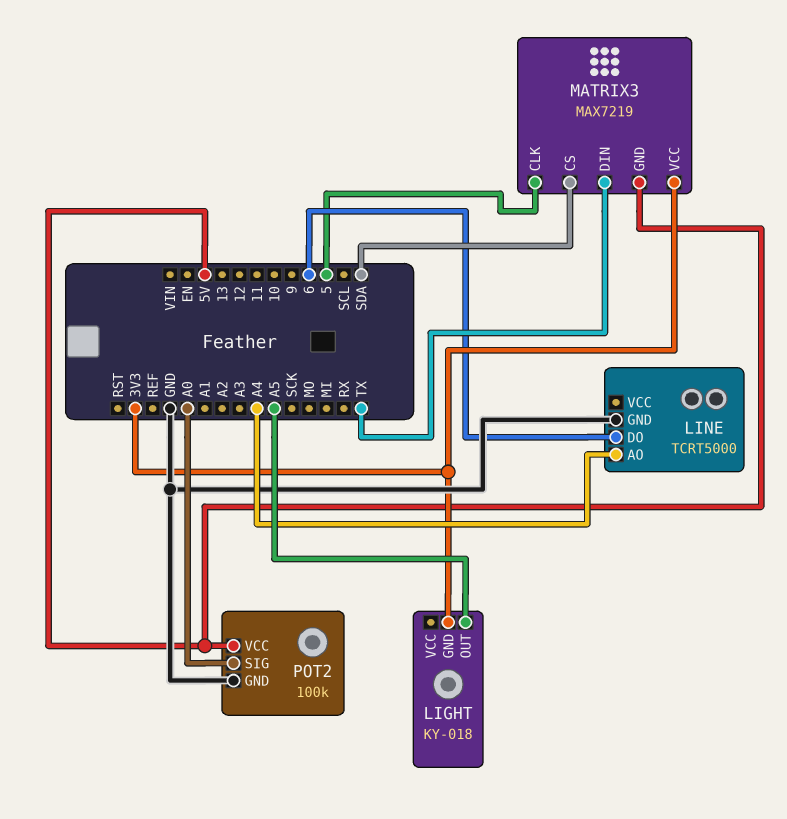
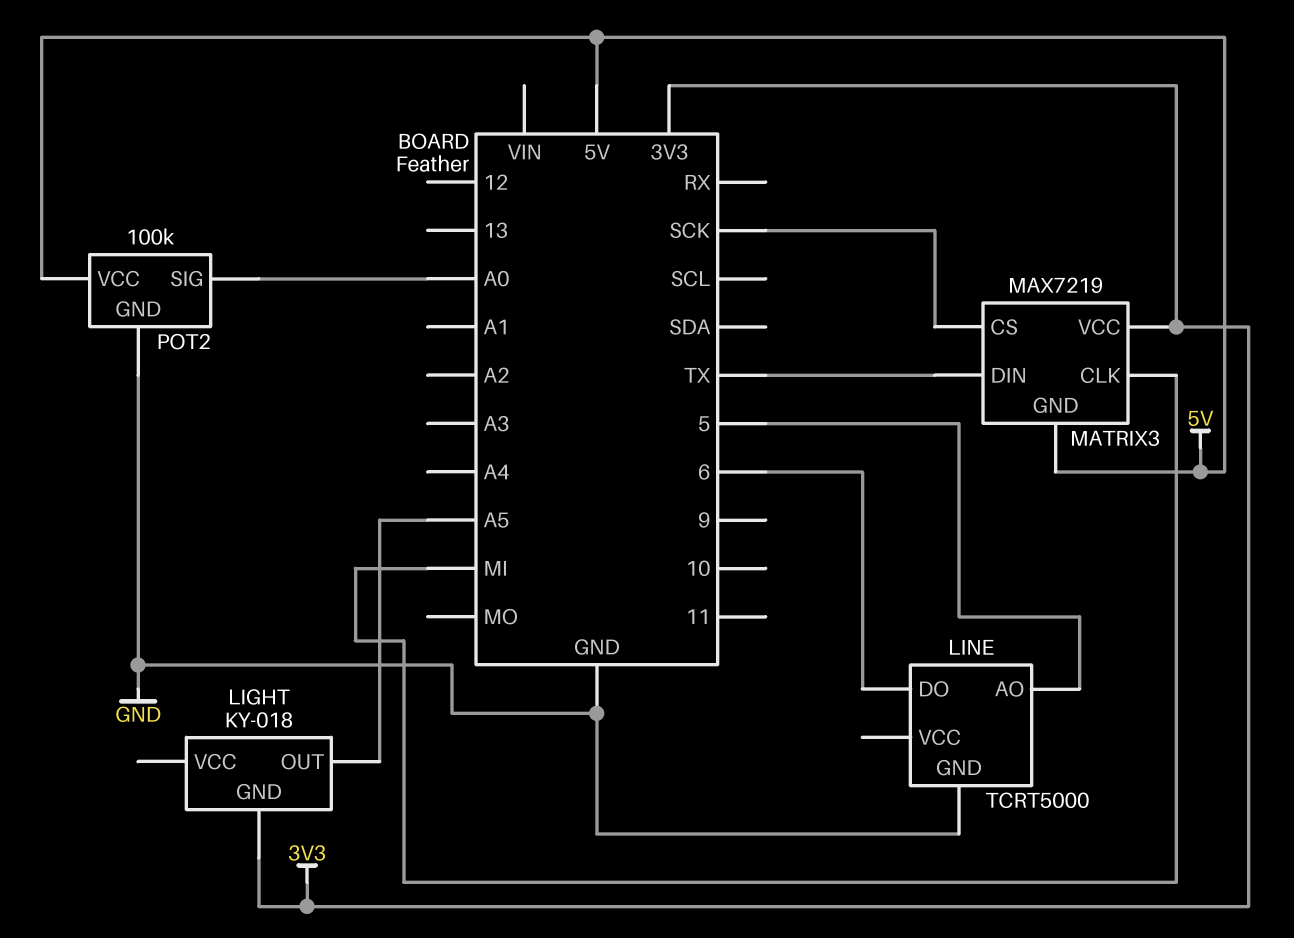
LINE pin AO: A4 -> 5
MATRIX3 pin CLK: 5 -> MI
MATRIX3 pin CS: SDA -> SCK

